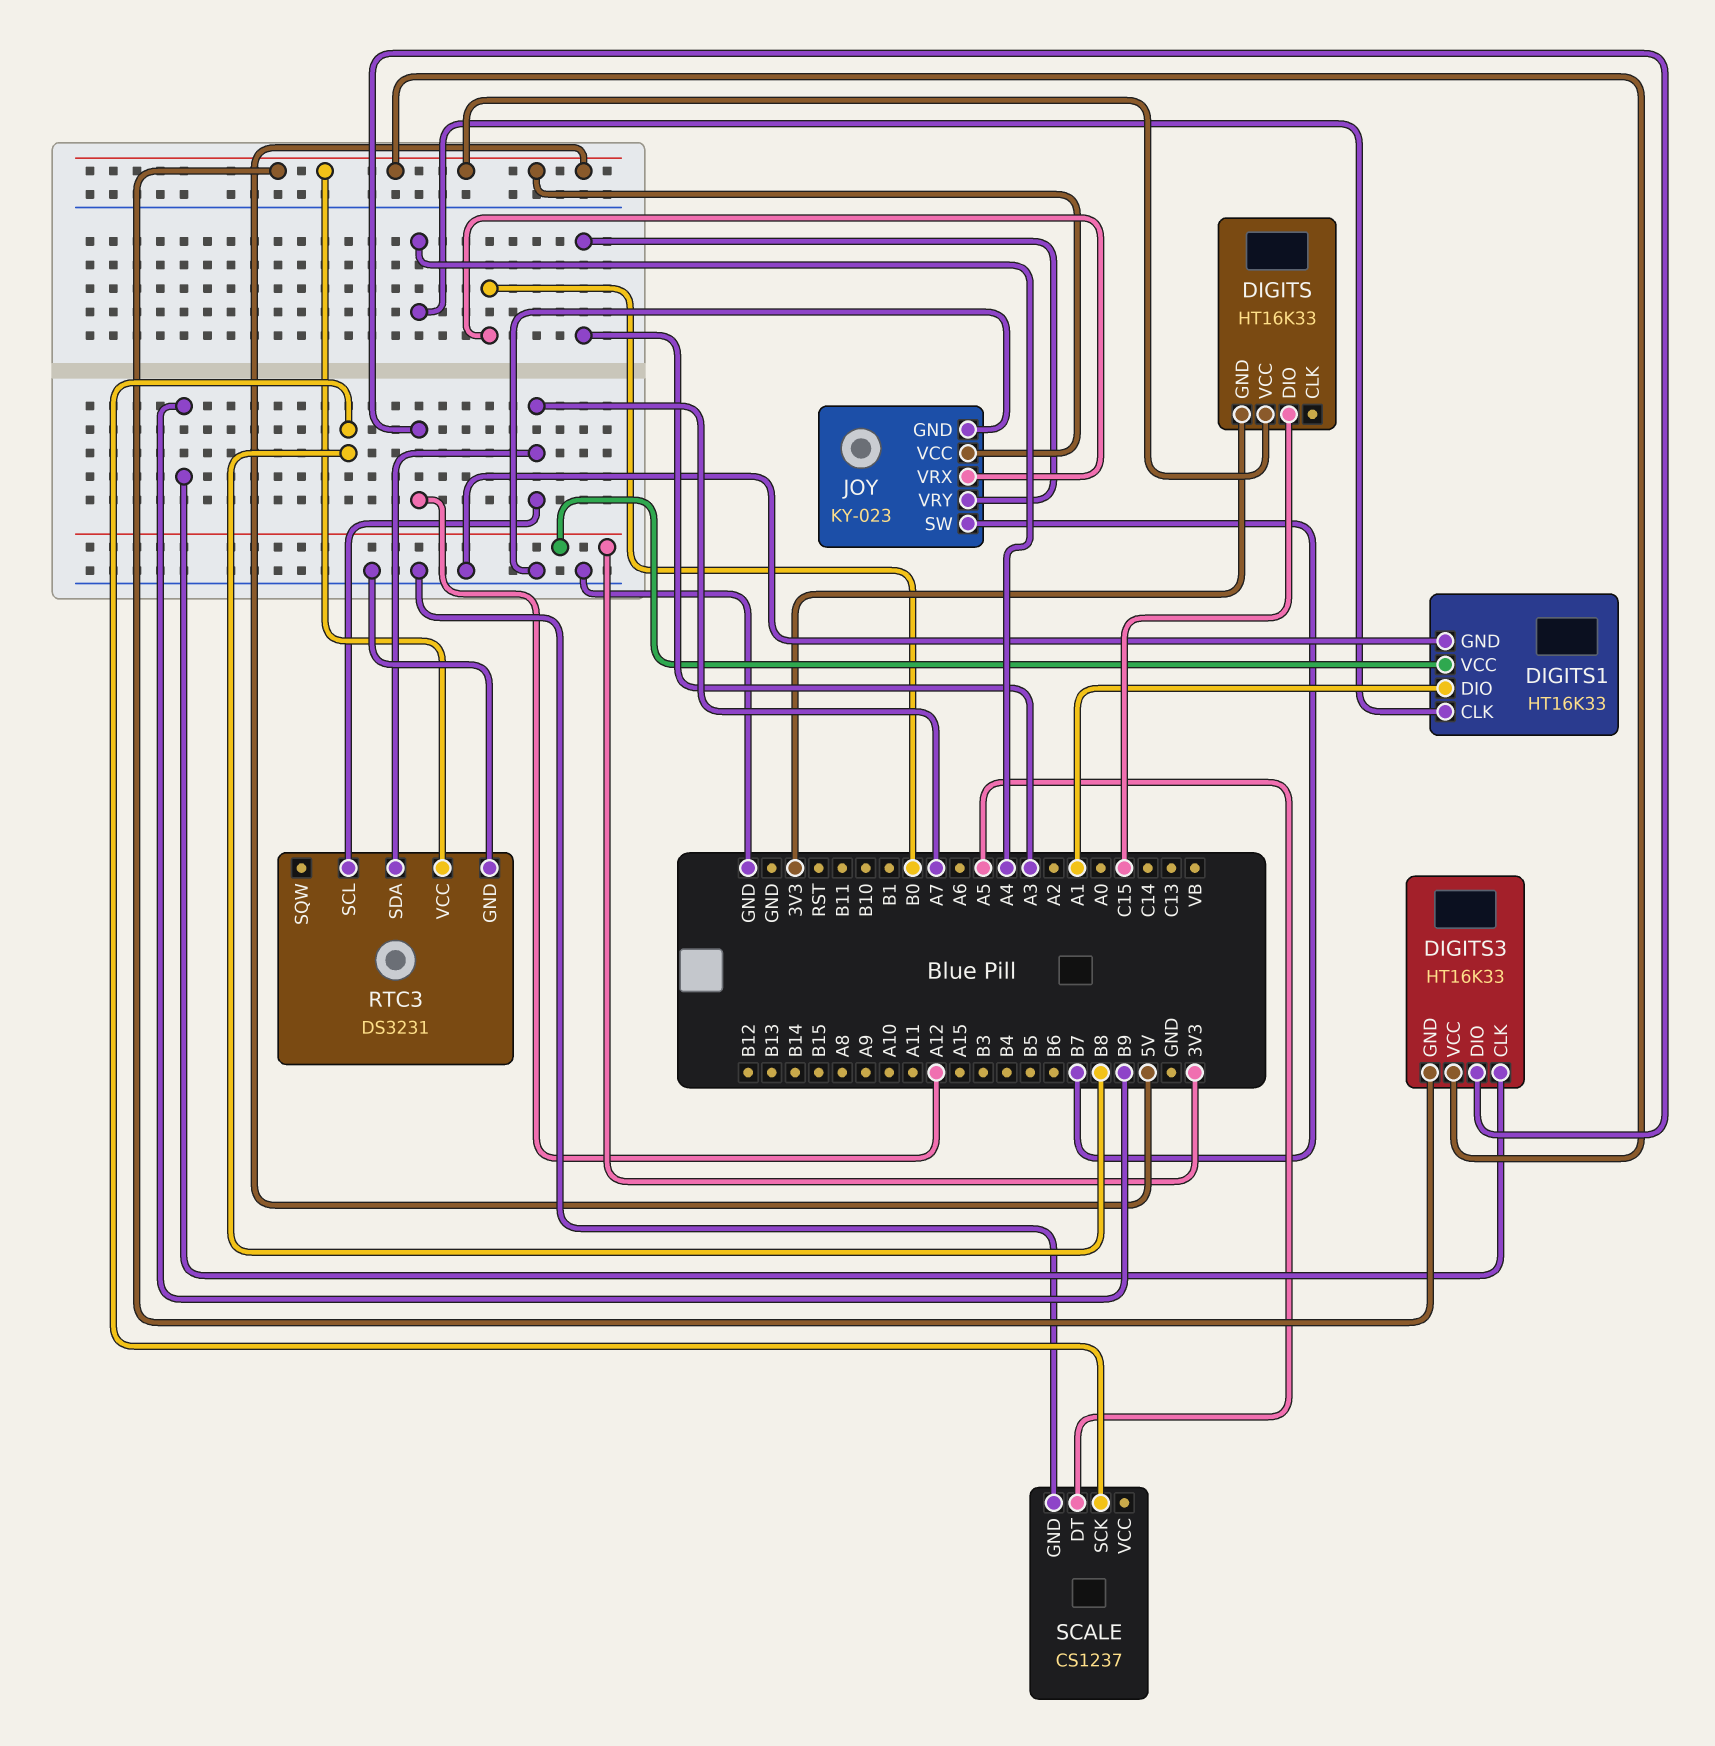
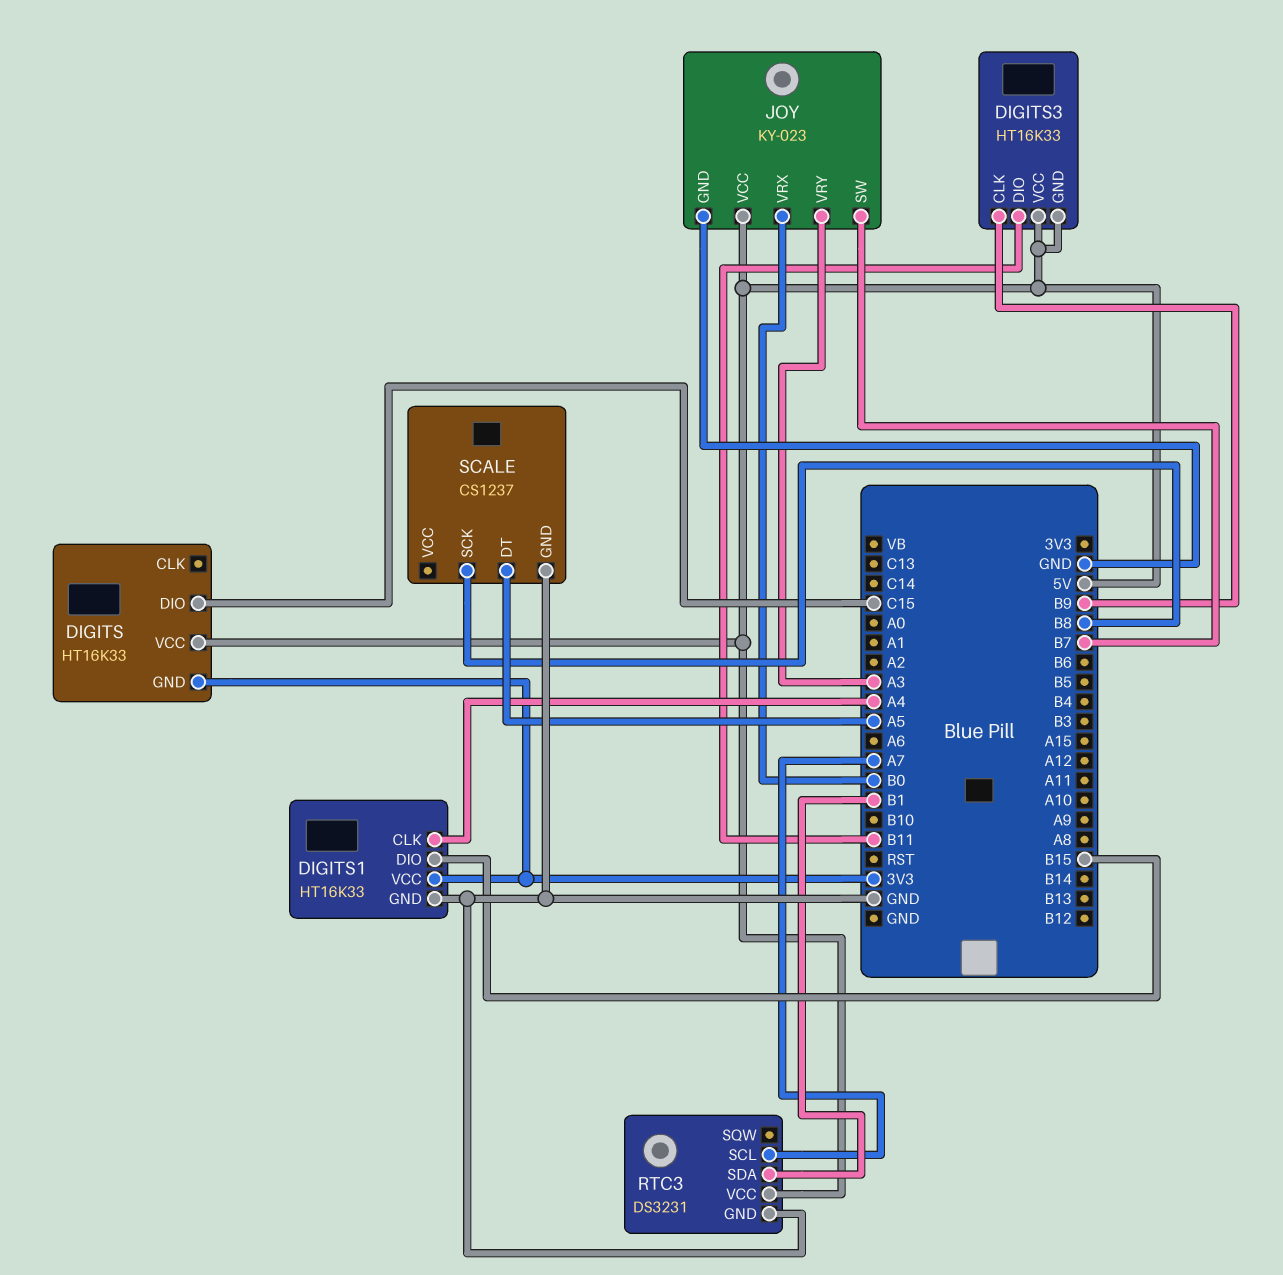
DIGITS1 pin DIO: A1 -> B15
DIGITS3 pin DIO: A12 -> B11
RTC3 pin SDA: A7 -> B1

